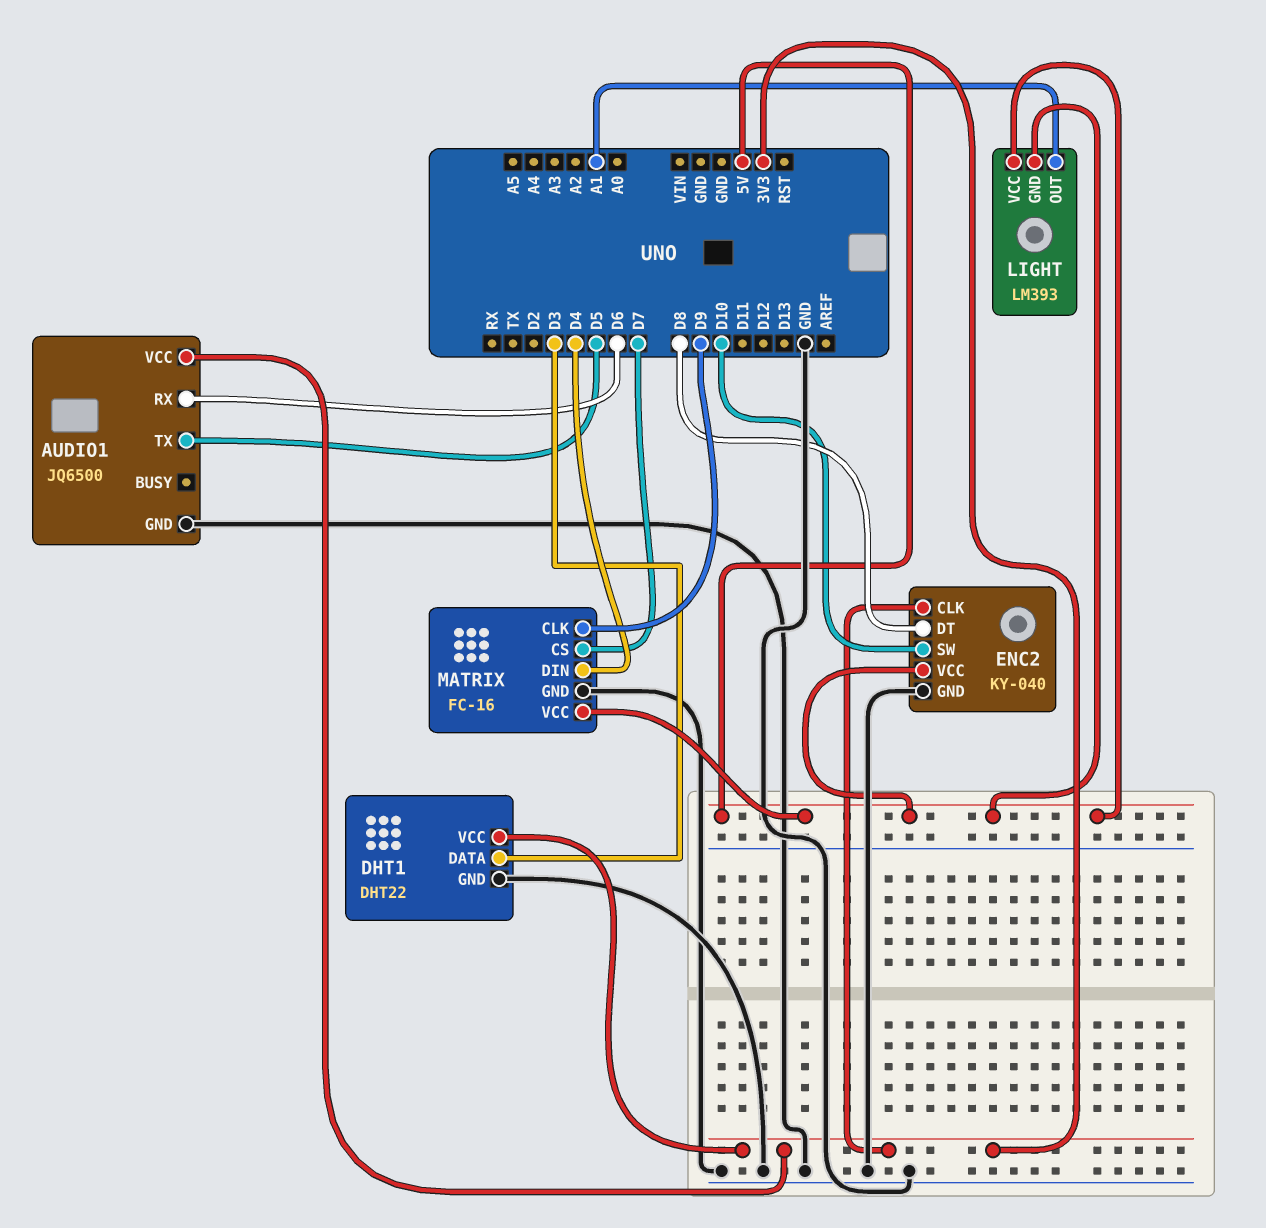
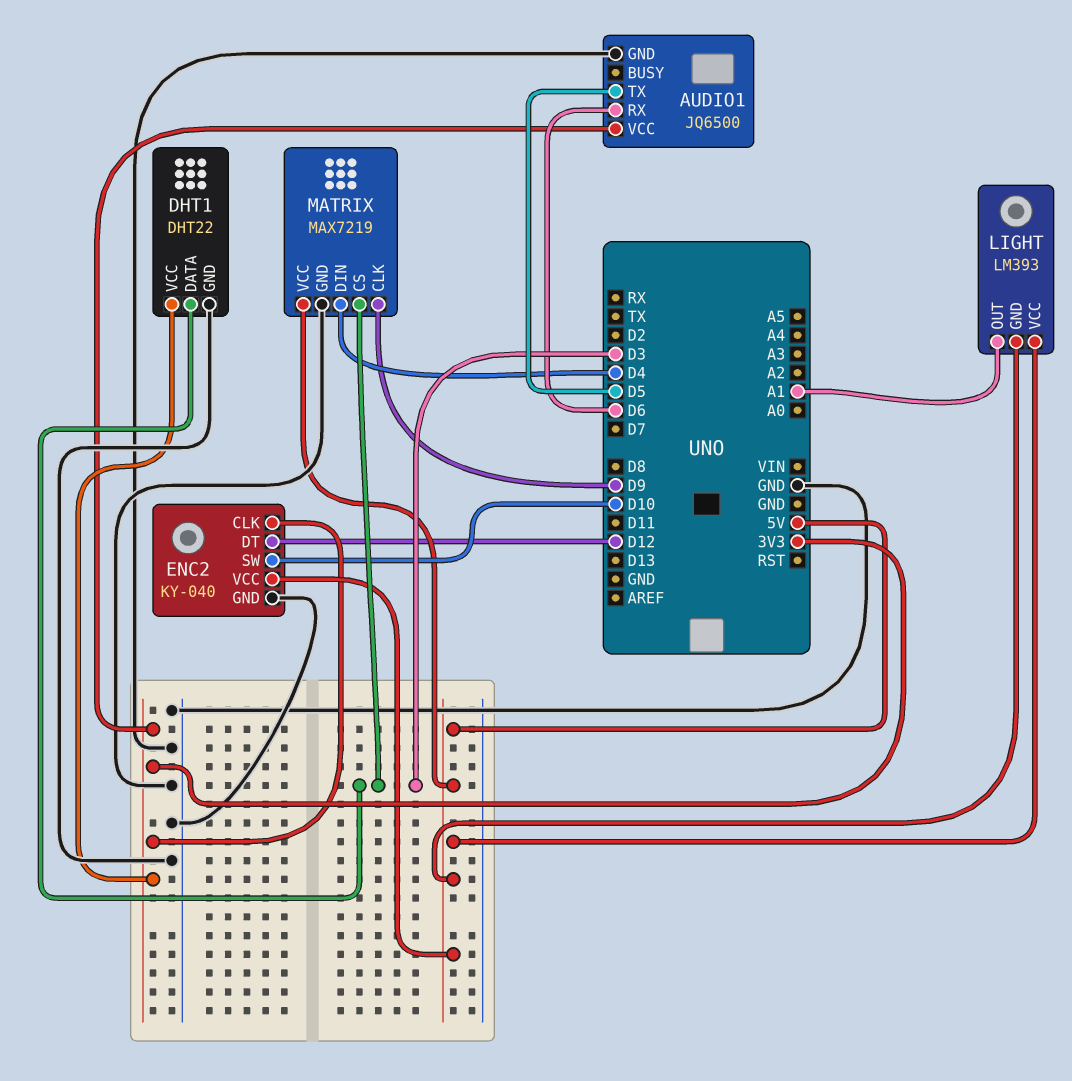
ENC2 pin DT: D8 -> D12
MATRIX: FC-16 -> MAX7219
MATRIX pin CS: D7 -> D3

